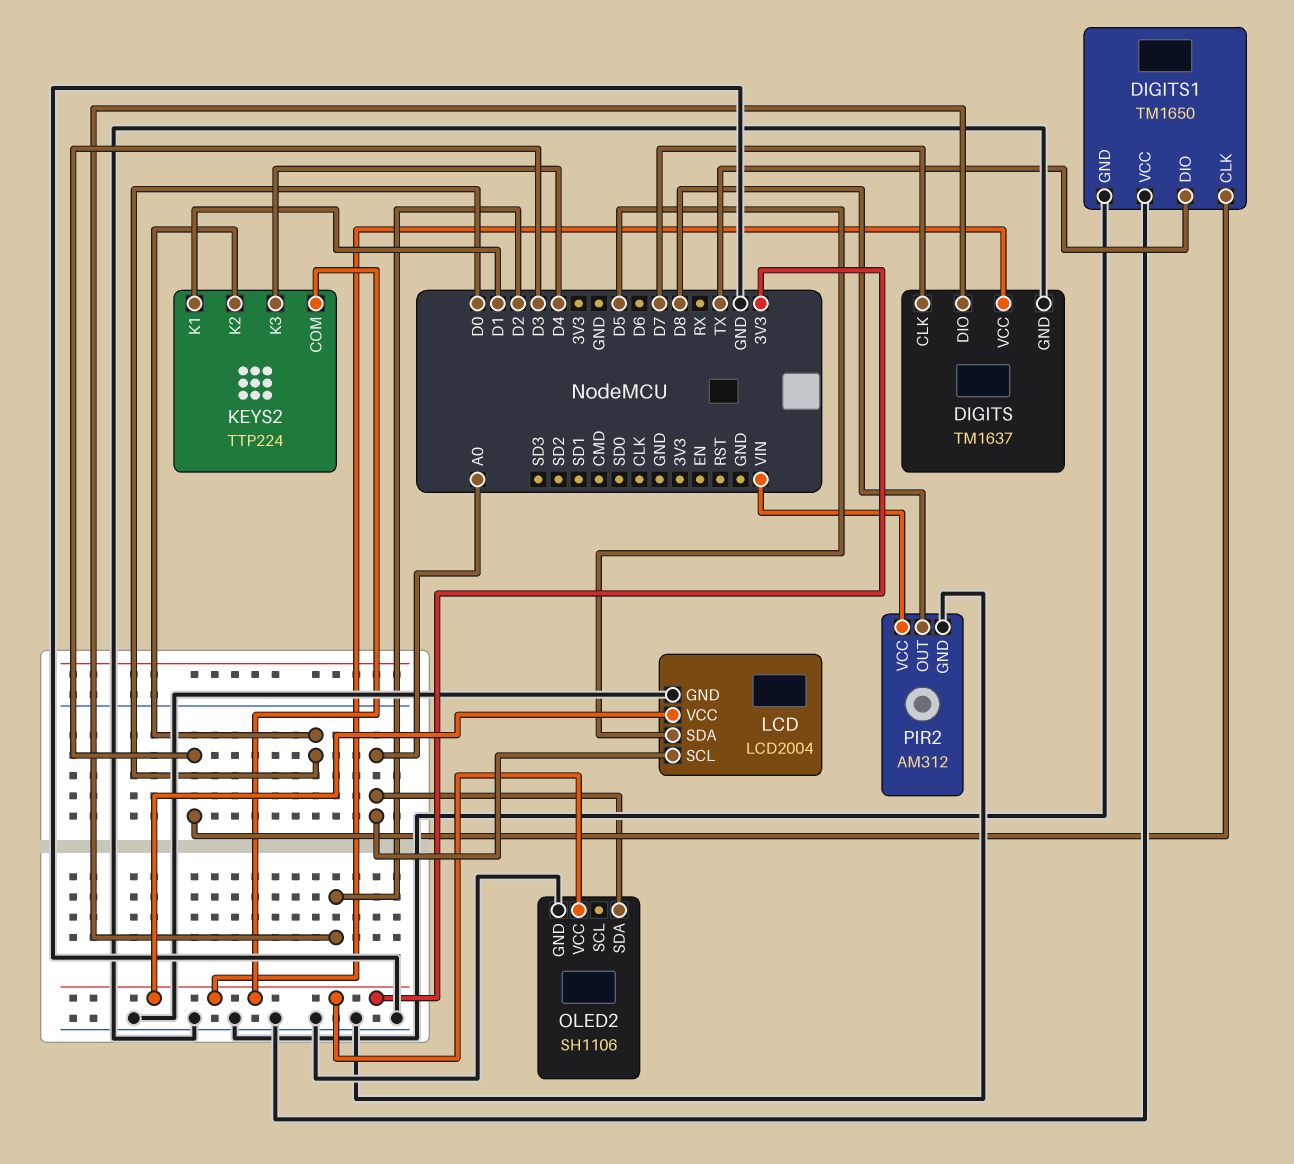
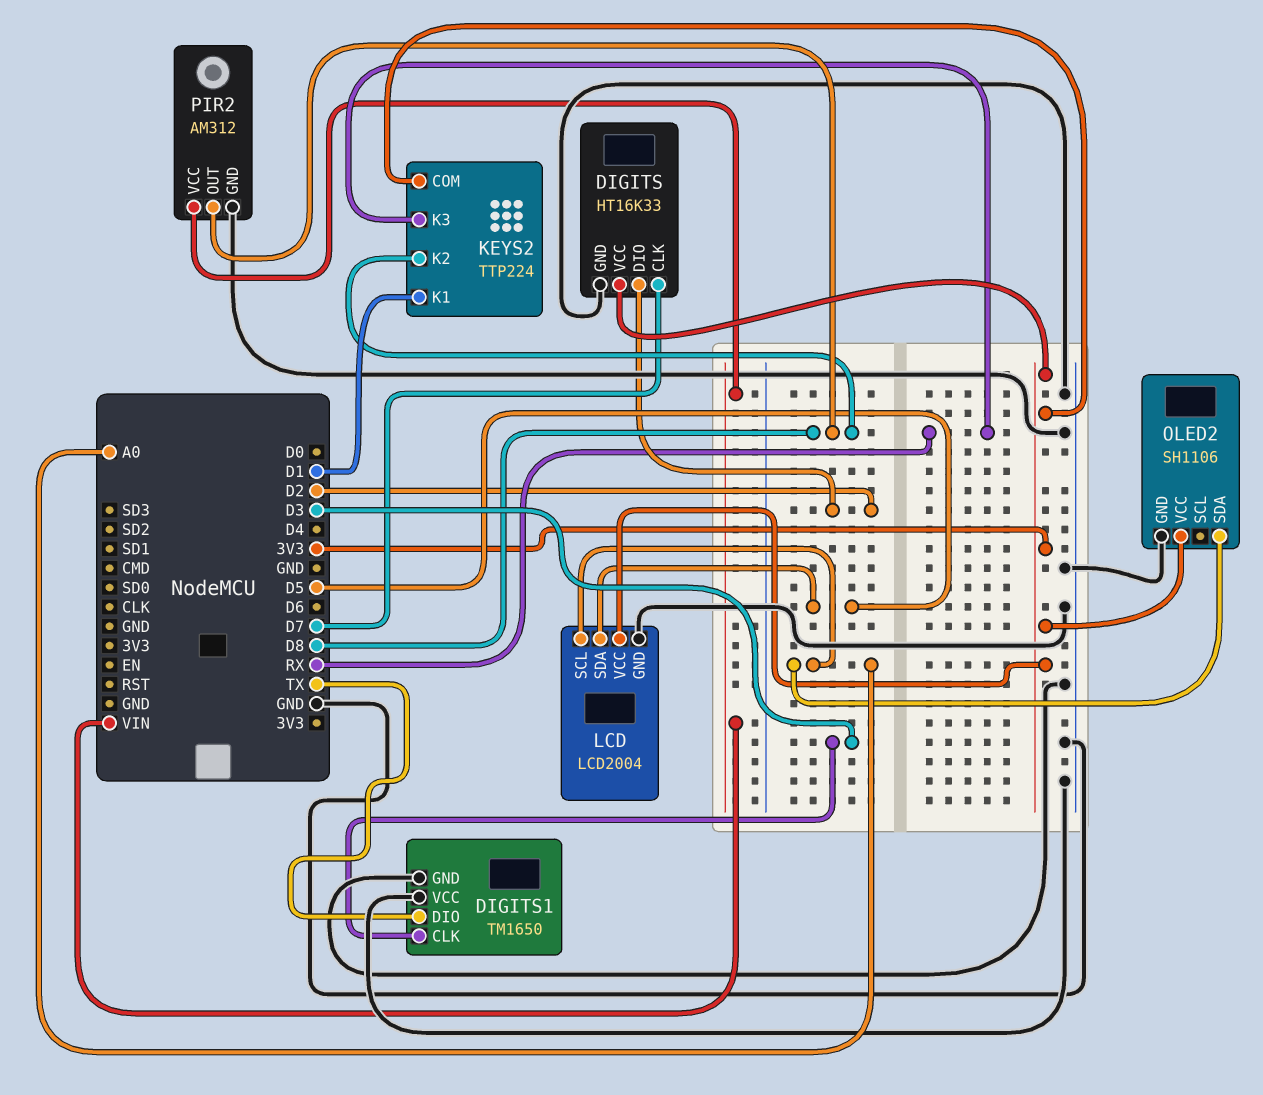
DIGITS: TM1637 -> HT16K33
KEYS2 pin K2: D0 -> D8
KEYS2 pin K3: D4 -> RX

